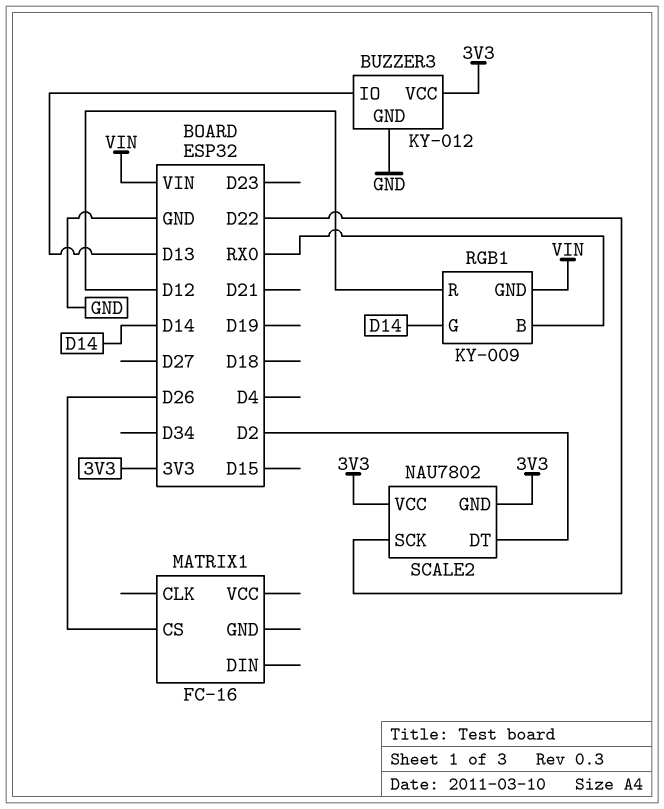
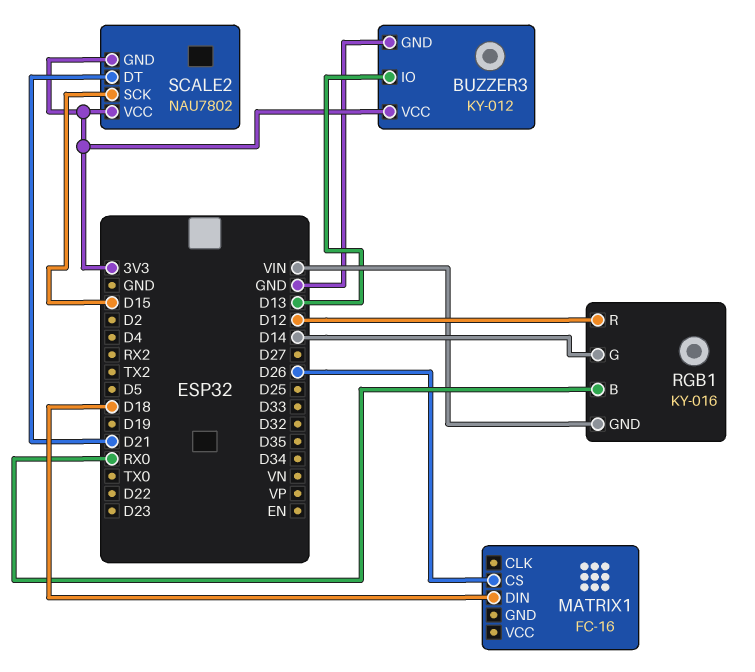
MATRIX1 pin DIN: none -> D18
RGB1: KY-009 -> KY-016
SCALE2 pin DT: D2 -> D21
SCALE2 pin SCK: D22 -> D15

